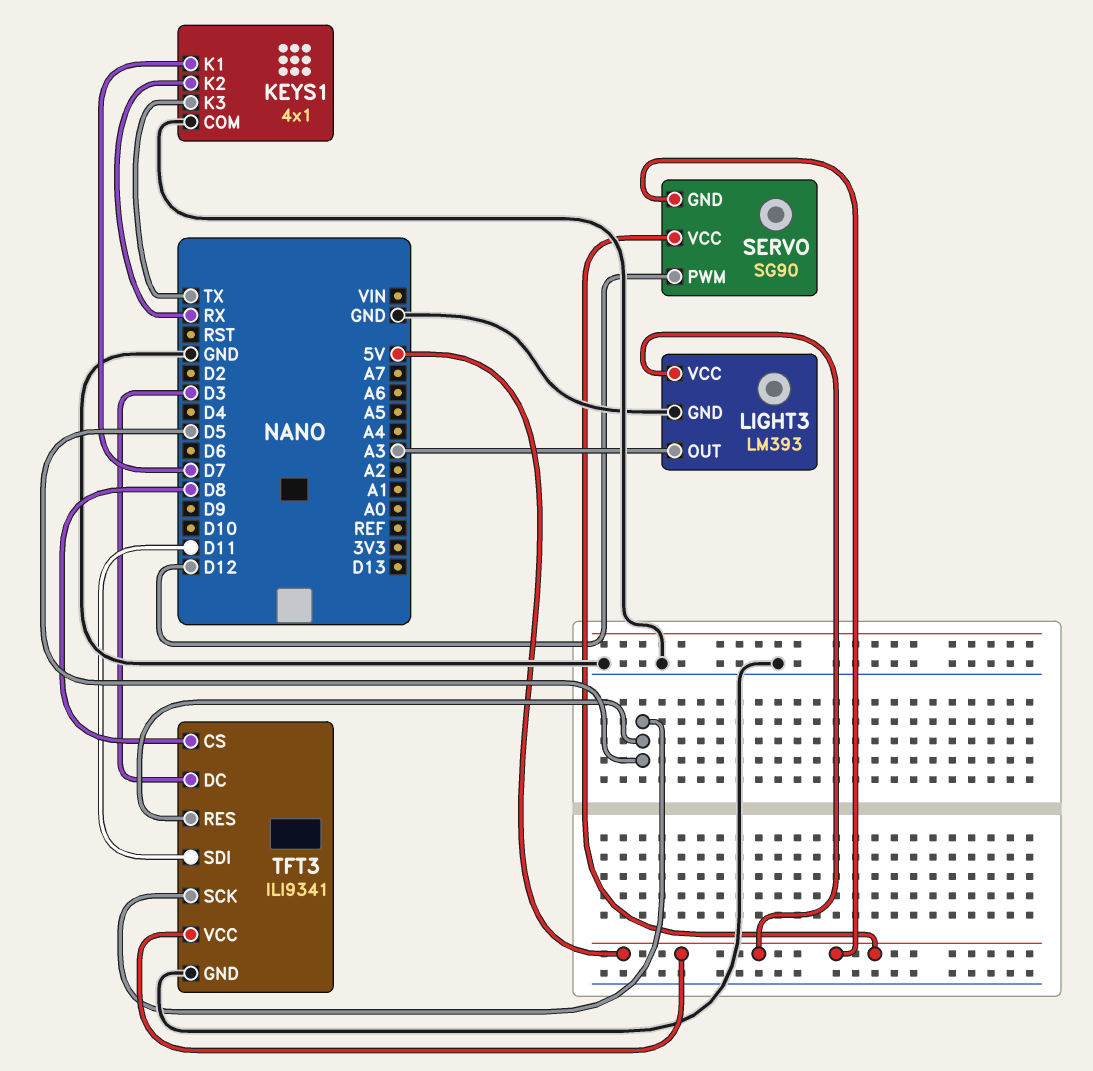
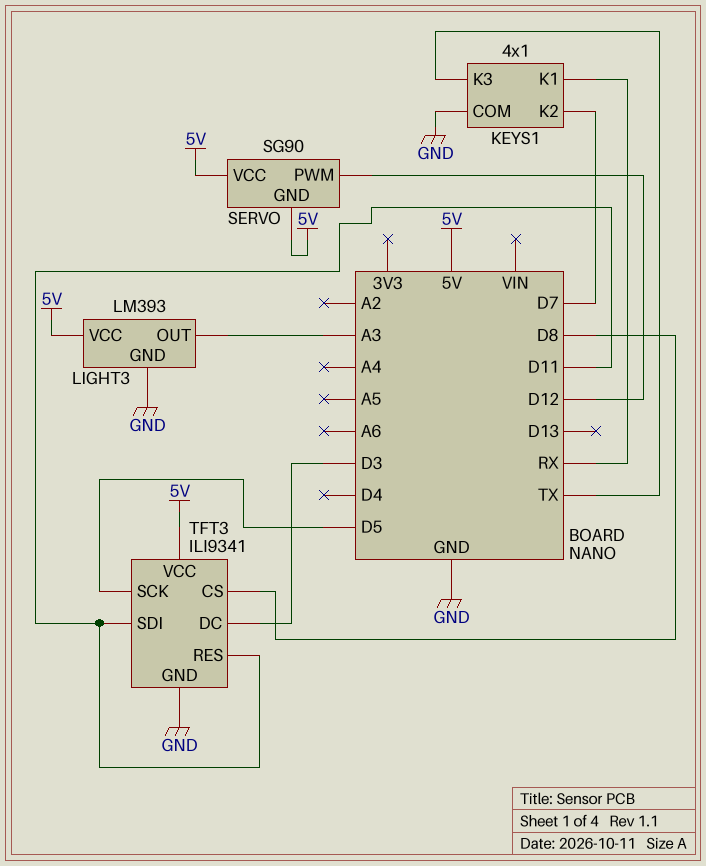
KEYS1 pin K1: D7 -> RX
KEYS1 pin K2: RX -> D7
TFT3 pin RES: D5 -> D11

